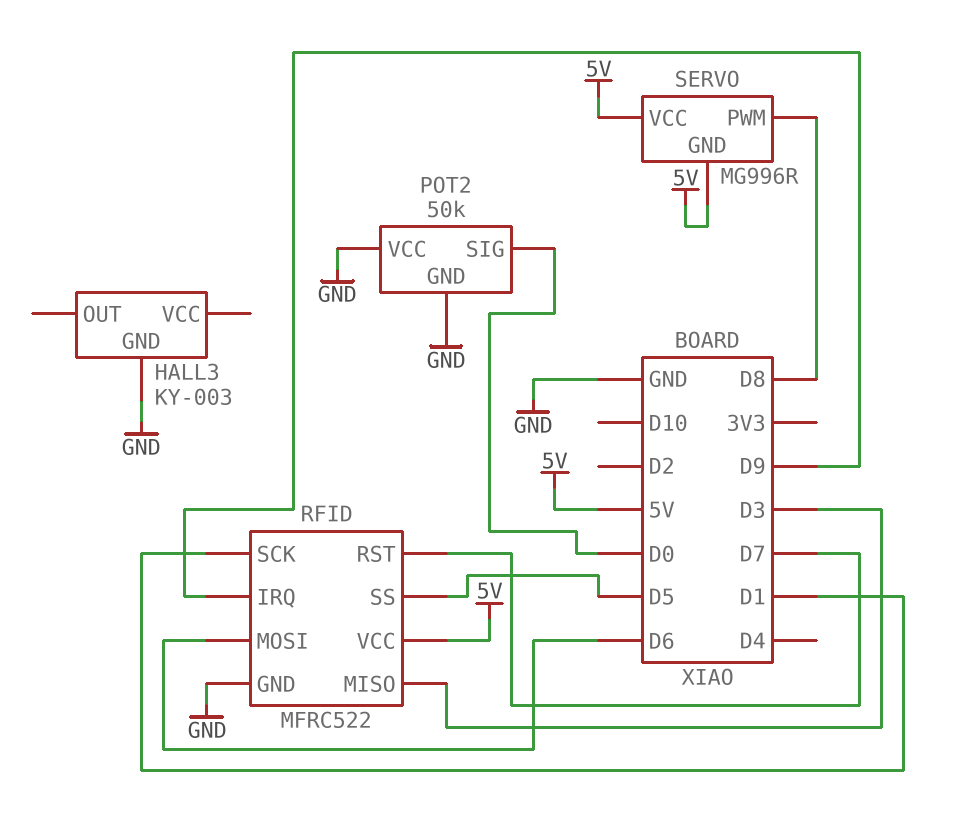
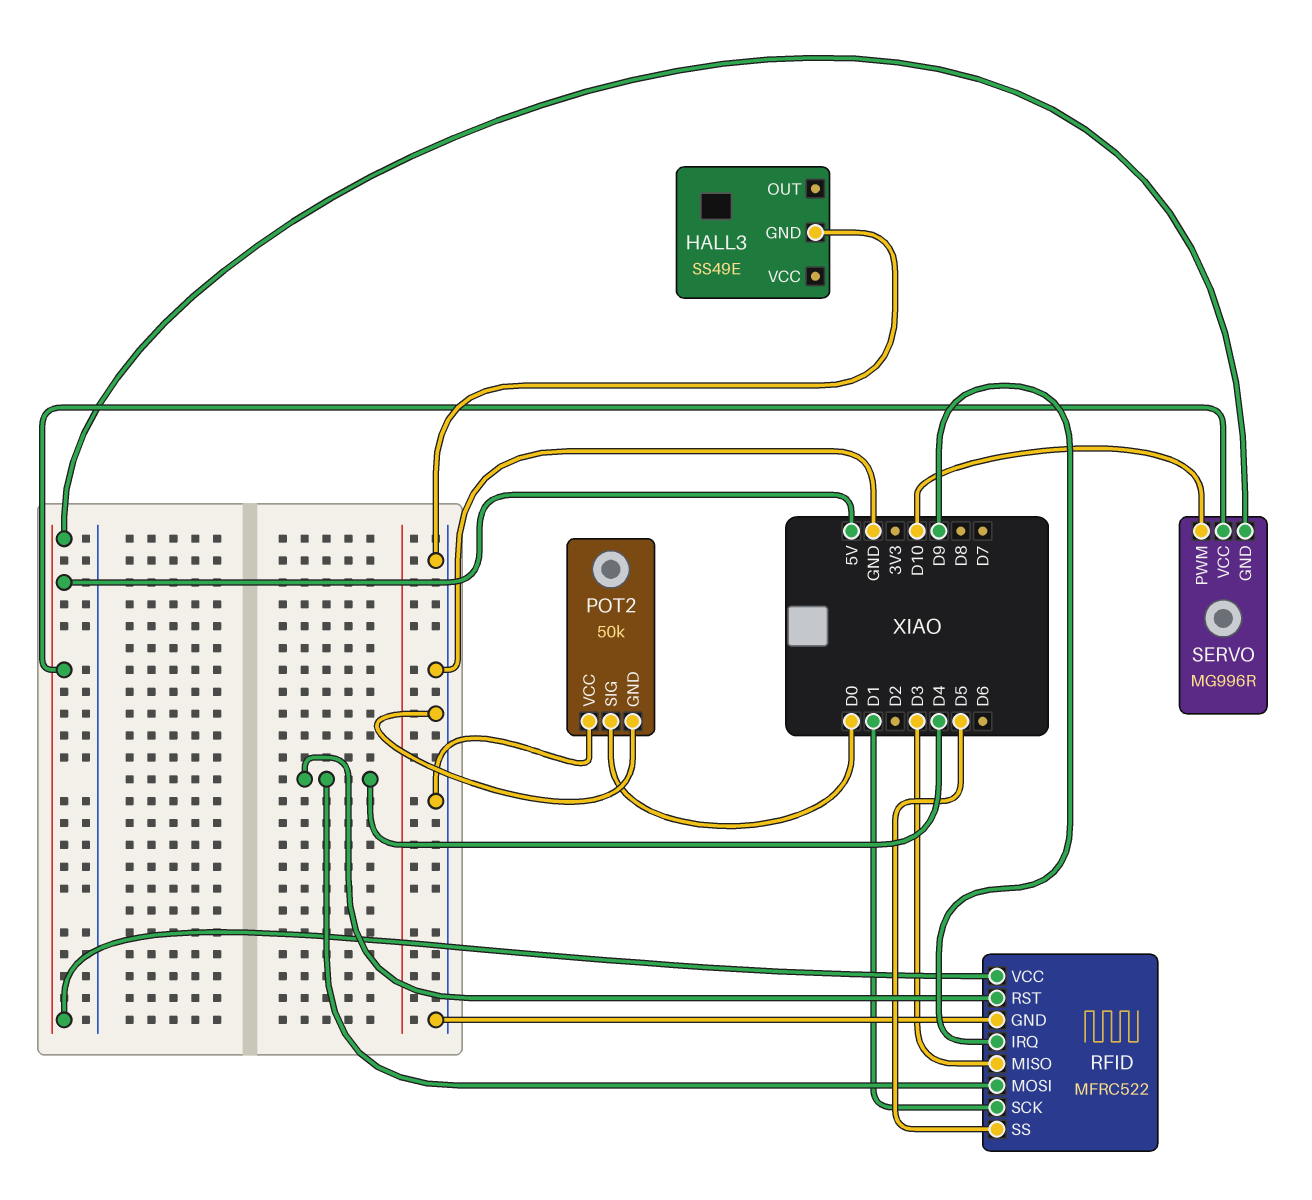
HALL3: KY-003 -> SS49E
RFID pin MOSI: D6 -> D4
RFID pin RST: D7 -> D4
SERVO pin PWM: D8 -> D10

